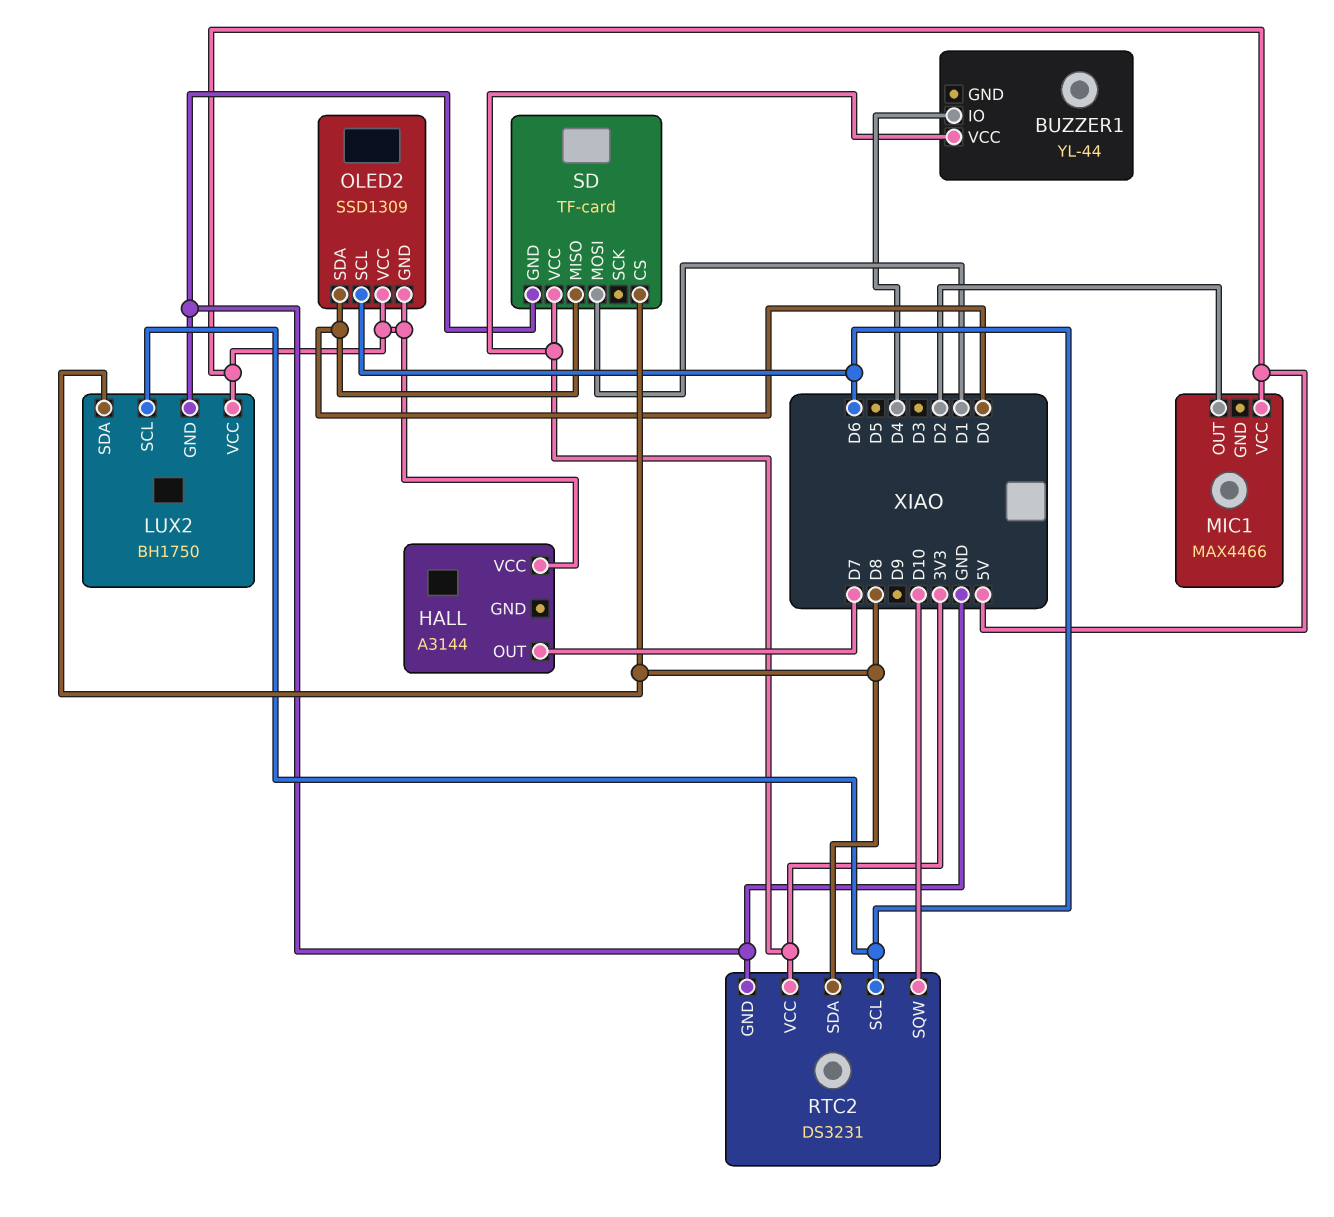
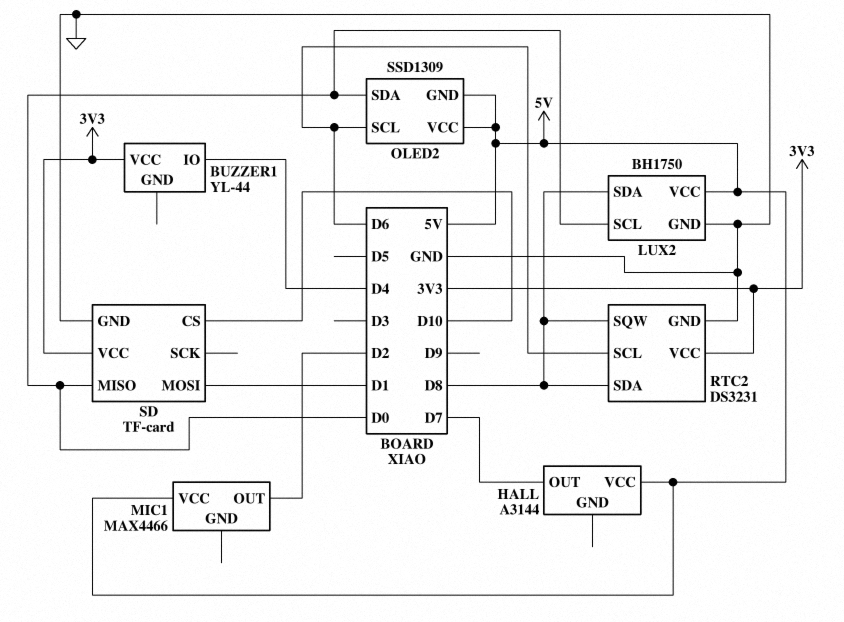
LUX2 pin SCL: D6 -> D0
RTC2 pin SQW: D10 -> D8
SD pin CS: D8 -> D10

